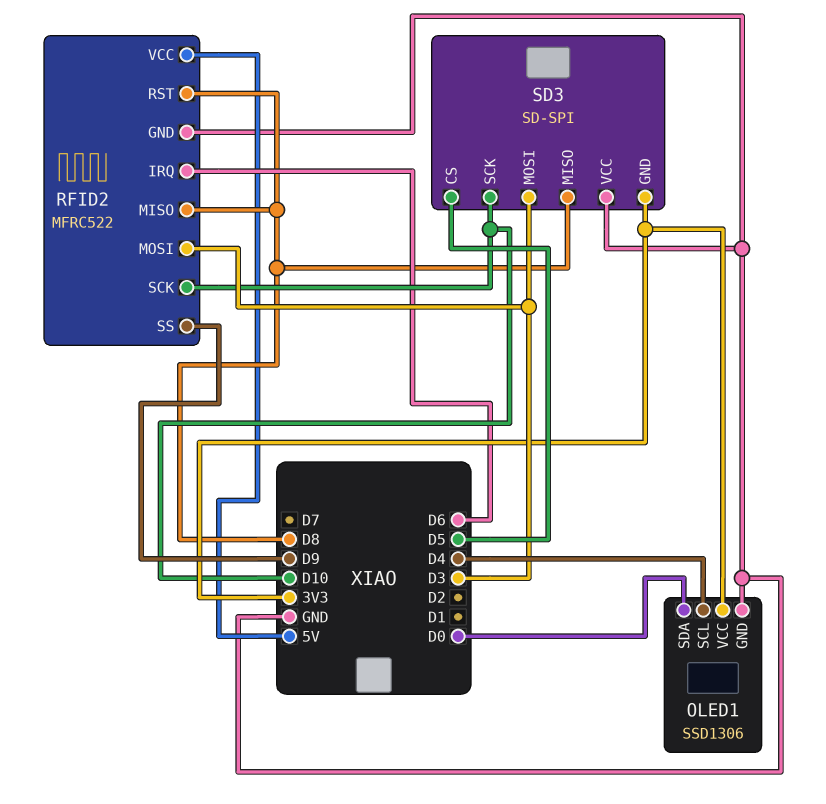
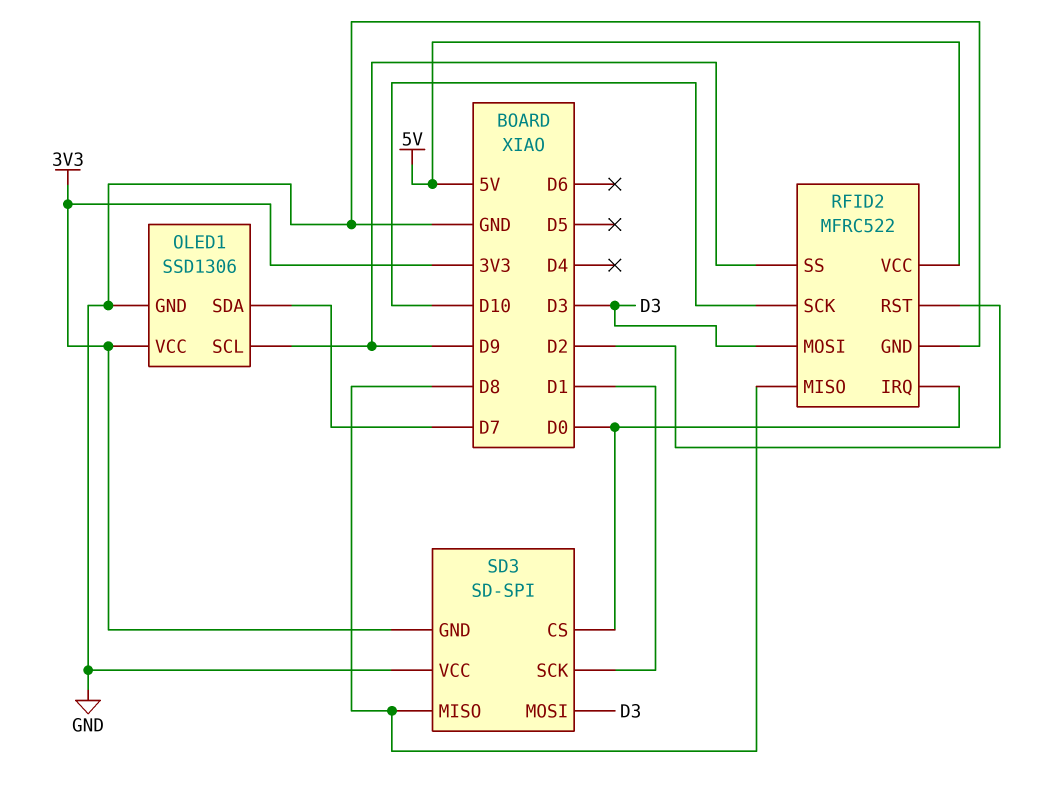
OLED1 pin SCL: D4 -> D9
OLED1 pin SDA: D0 -> D7
RFID2 pin IRQ: D6 -> D0
RFID2 pin RST: D8 -> D2
SD3 pin CS: D5 -> D0
SD3 pin SCK: D10 -> D1

